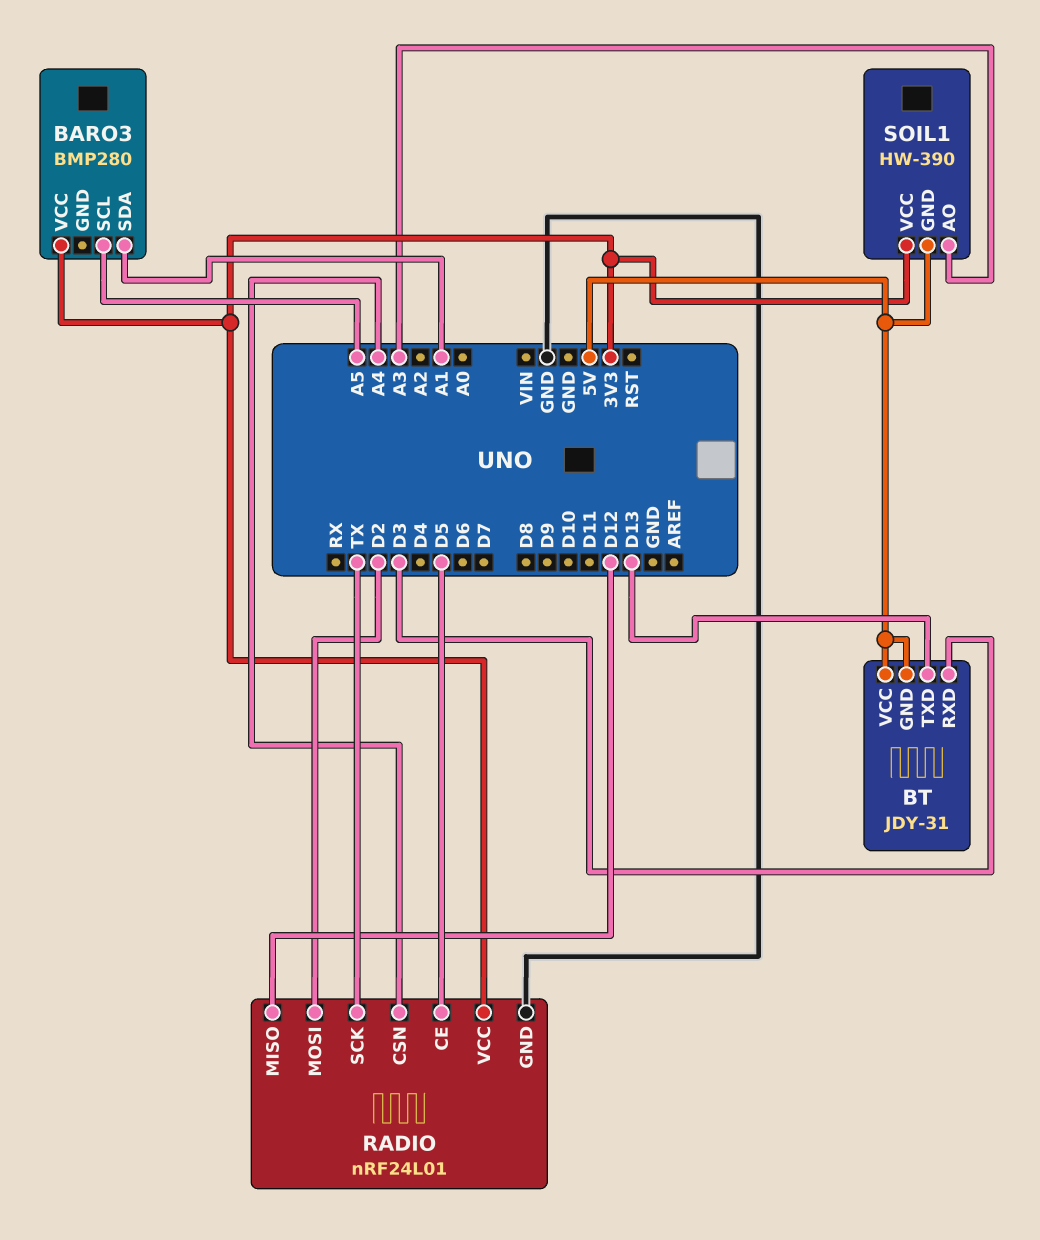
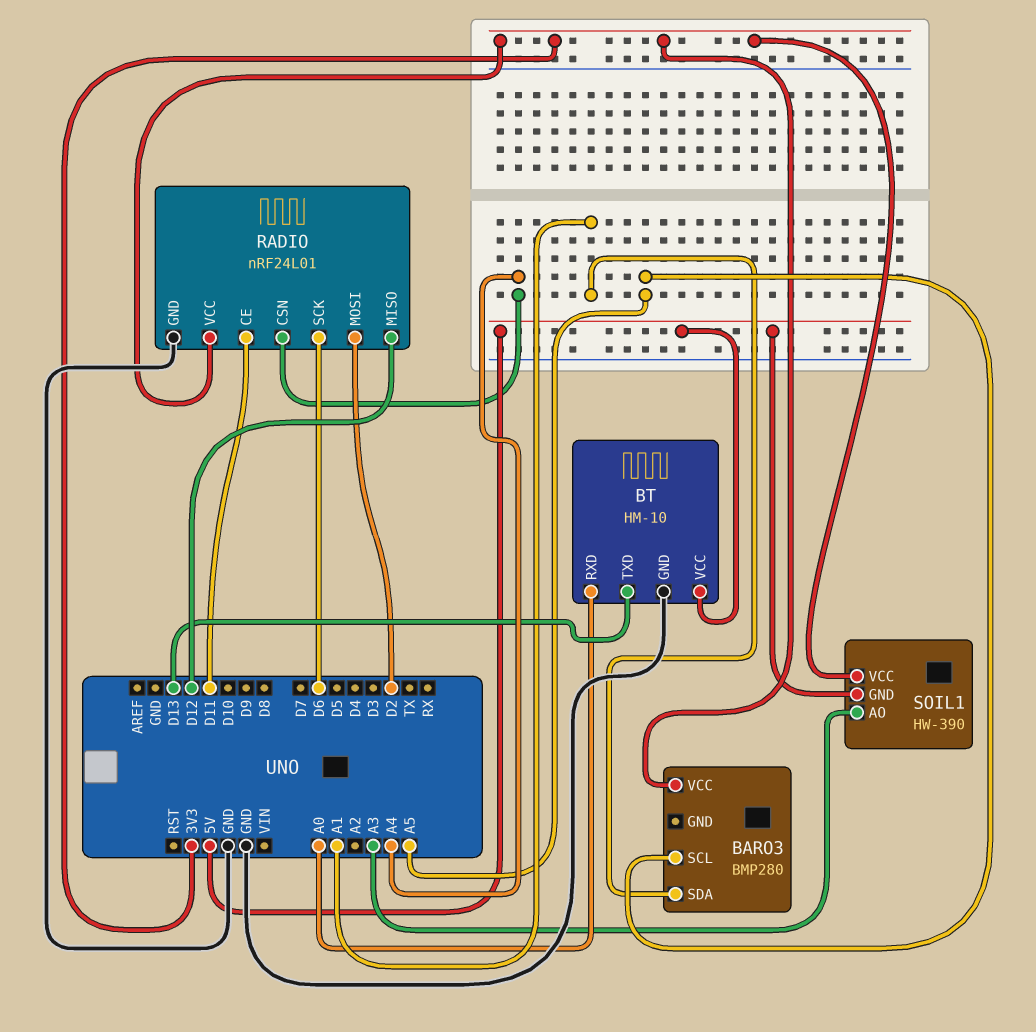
BT: JDY-31 -> HM-10
BT pin GND: 5V -> GND
BT pin RXD: D3 -> A0
RADIO pin CE: D5 -> D11
RADIO pin SCK: TX -> D6

